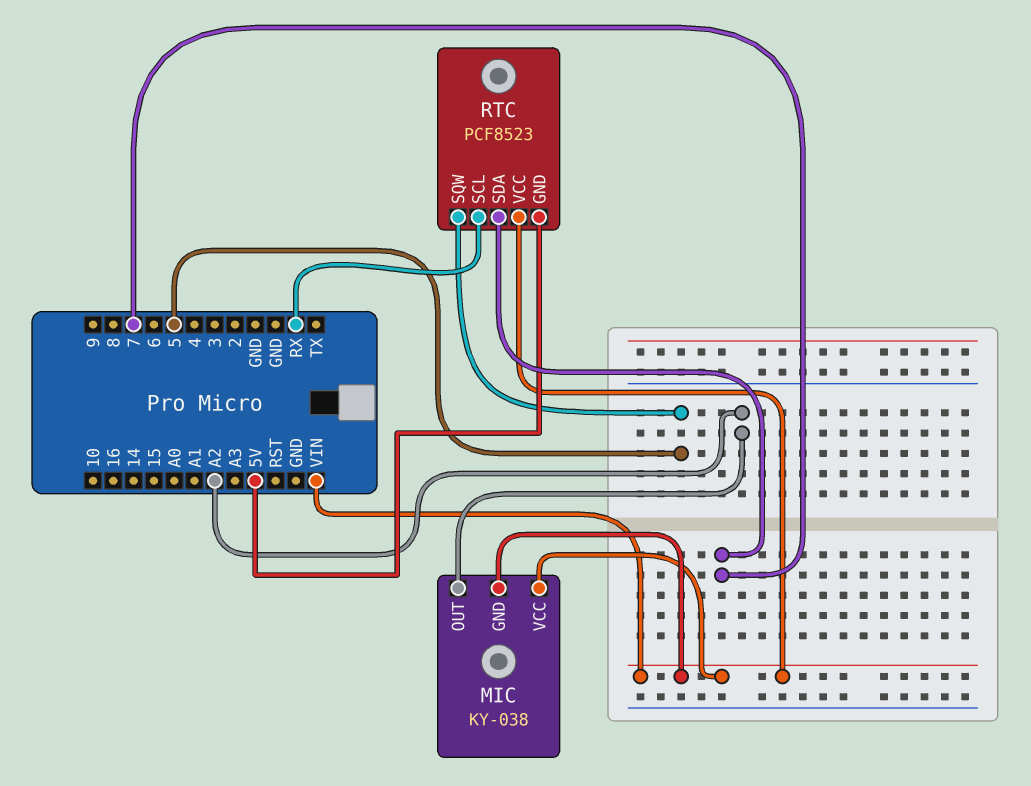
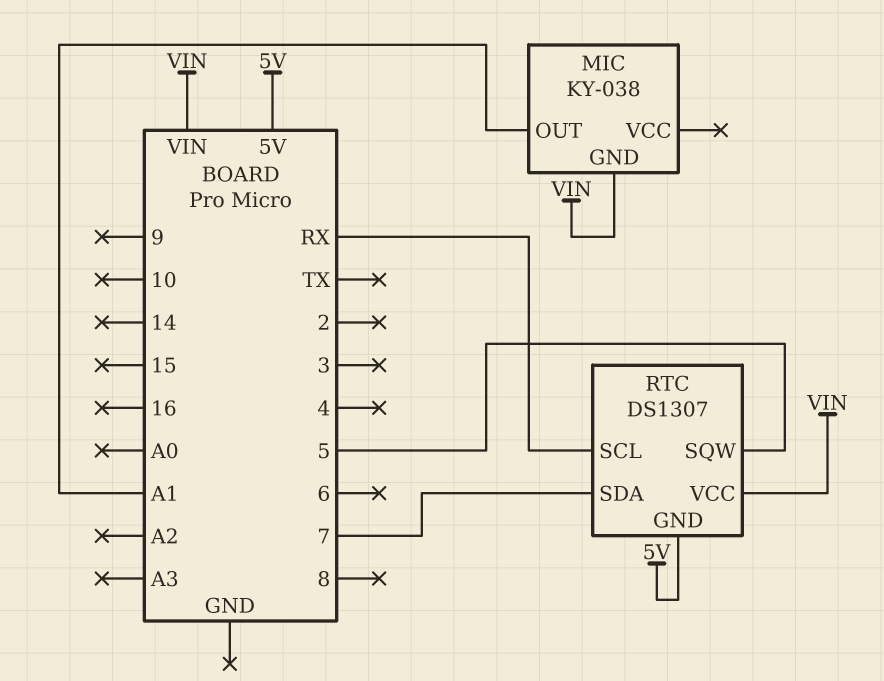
MIC pin OUT: A2 -> A1
MIC pin VCC: VIN -> none
RTC: PCF8523 -> DS1307

